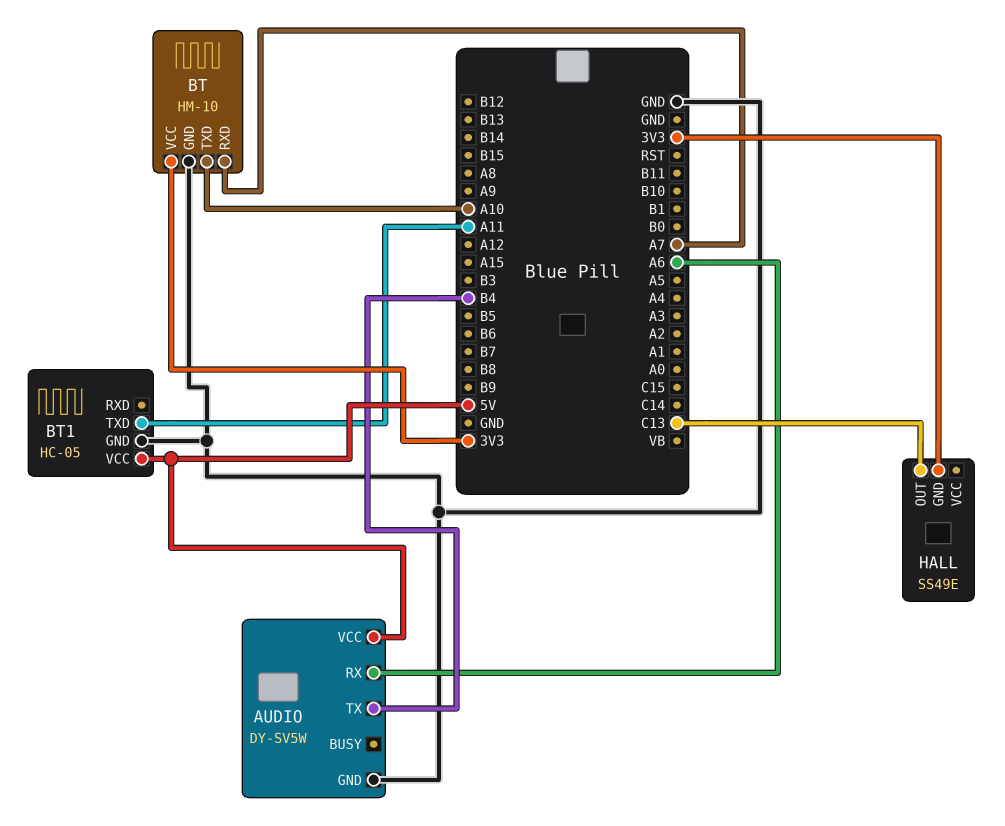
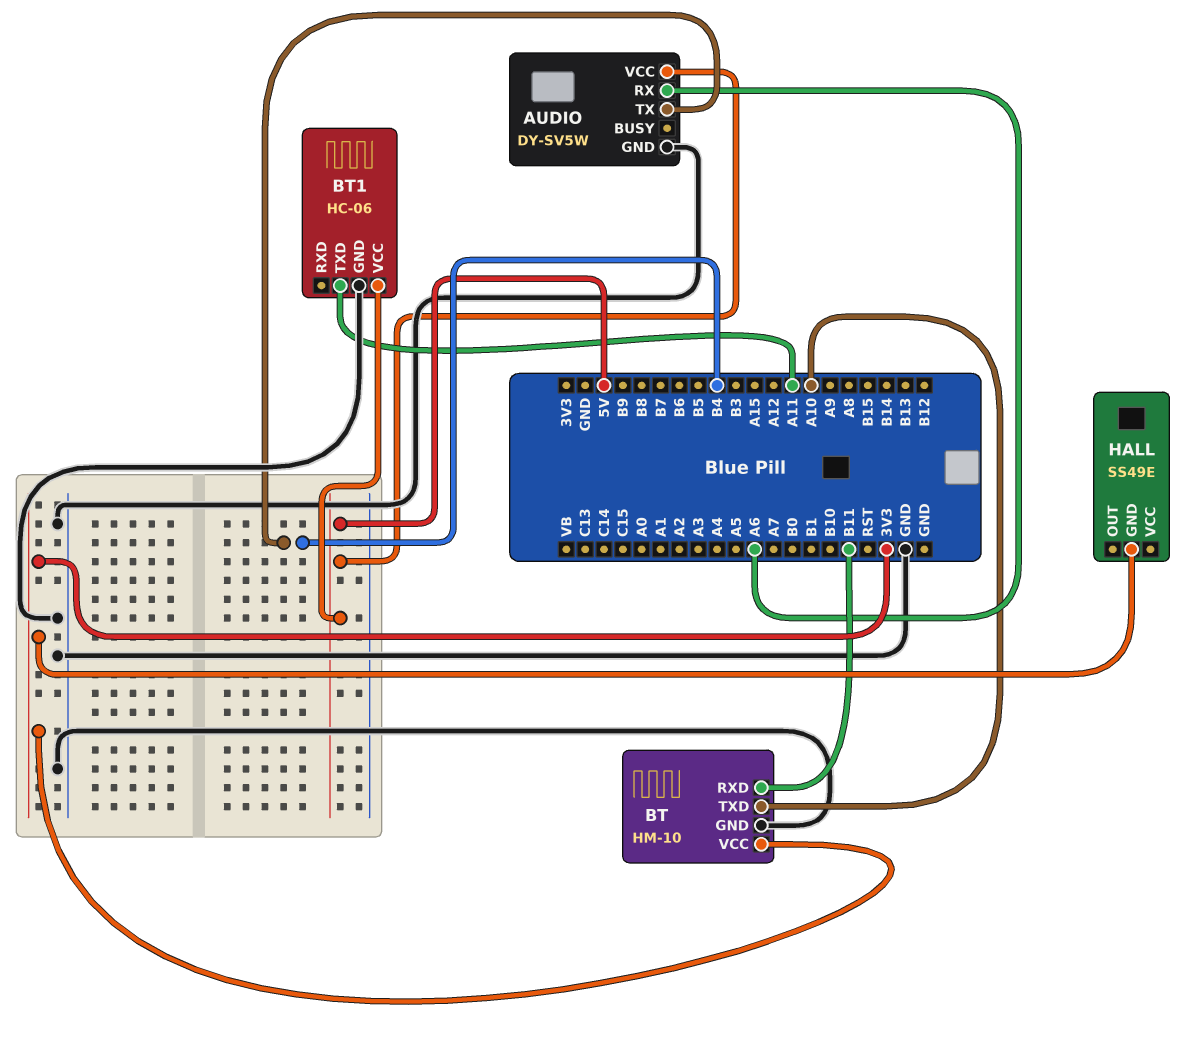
BT pin RXD: A7 -> B11
BT1: HC-05 -> HC-06
HALL pin OUT: C13 -> none

